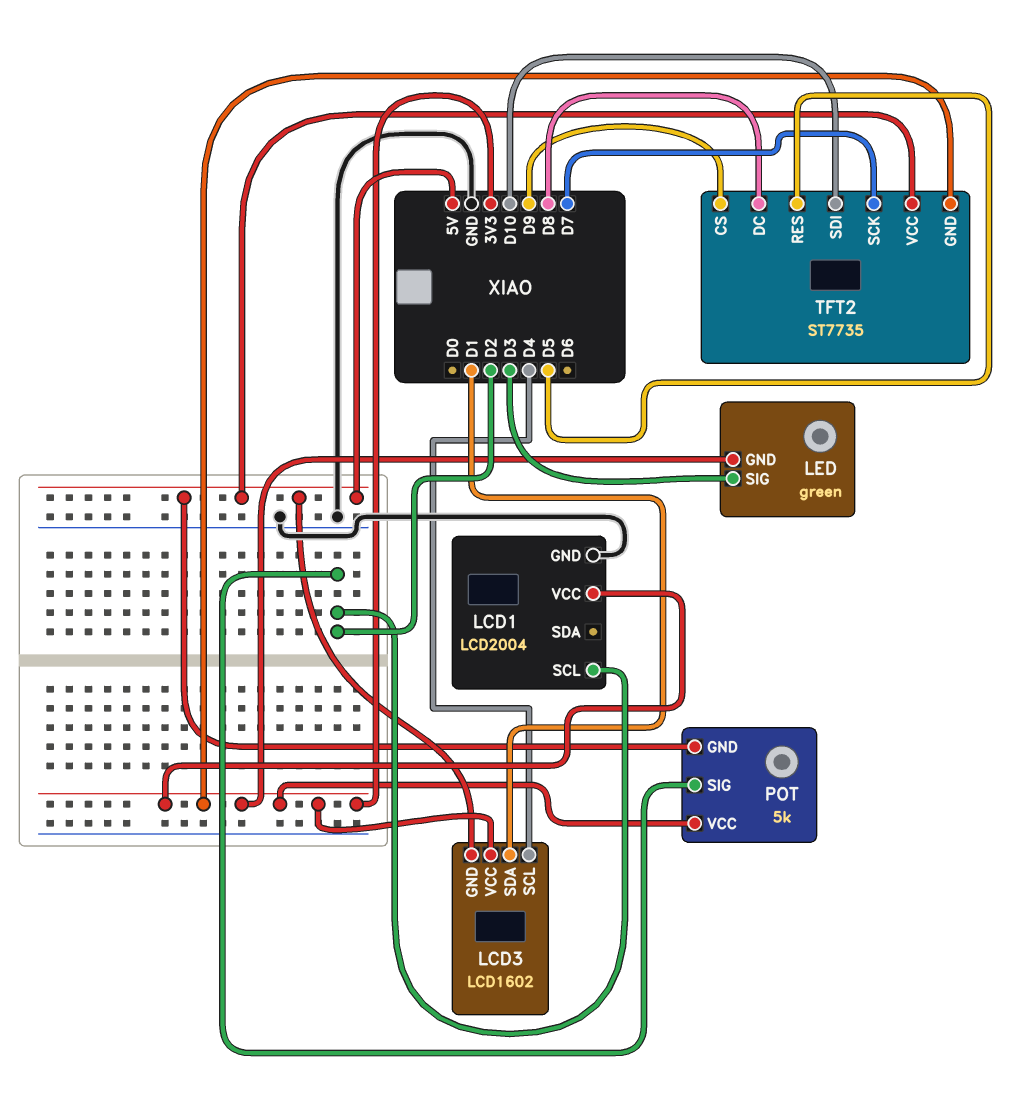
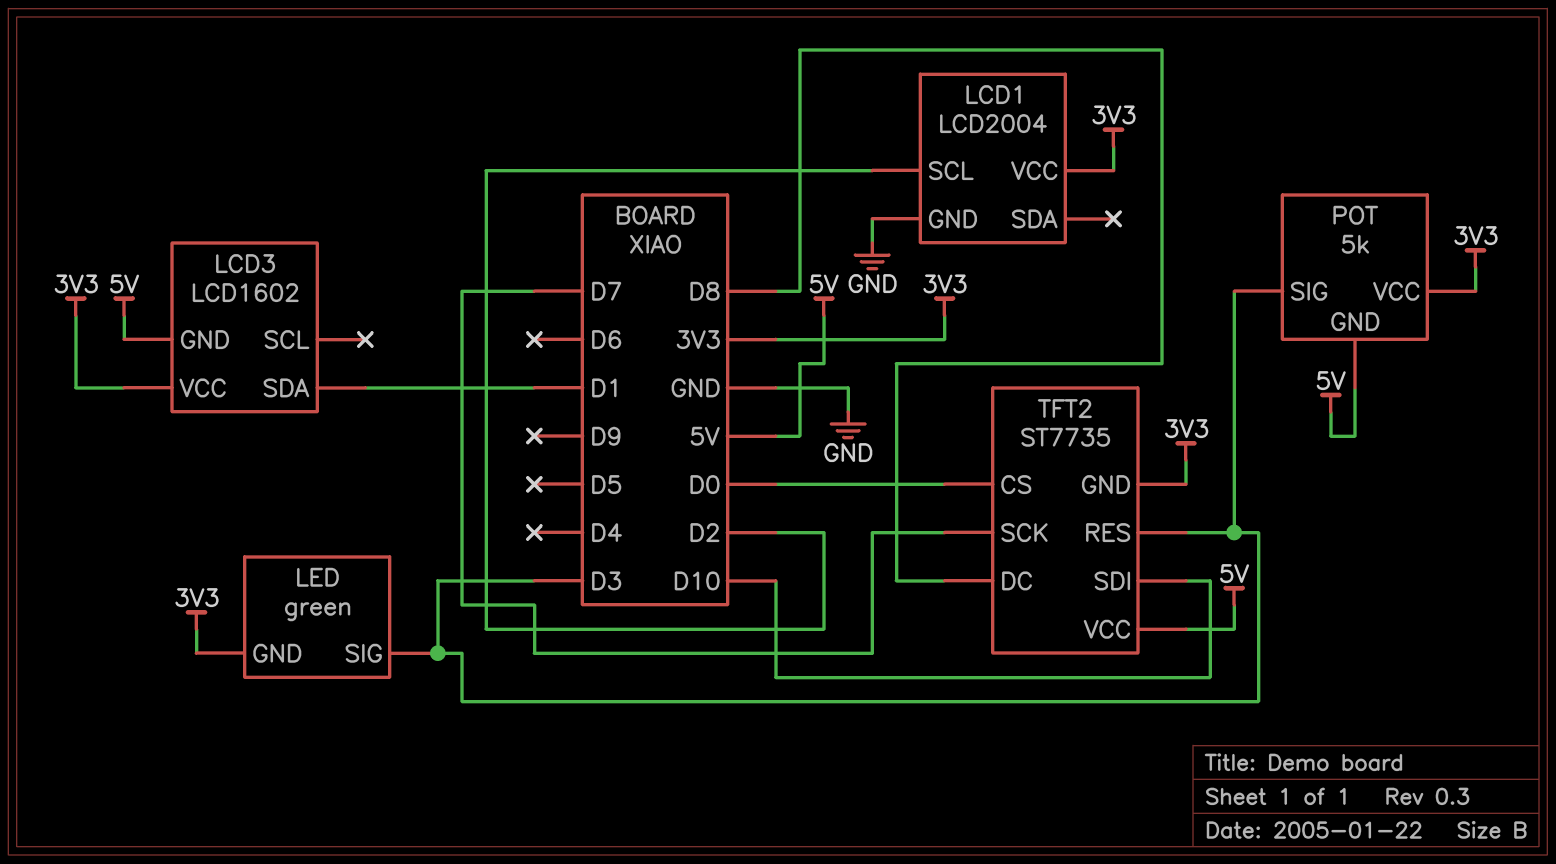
LCD3 pin SCL: D4 -> none
POT pin SIG: D2 -> D3
TFT2 pin CS: D9 -> D0
TFT2 pin RES: D5 -> D3

